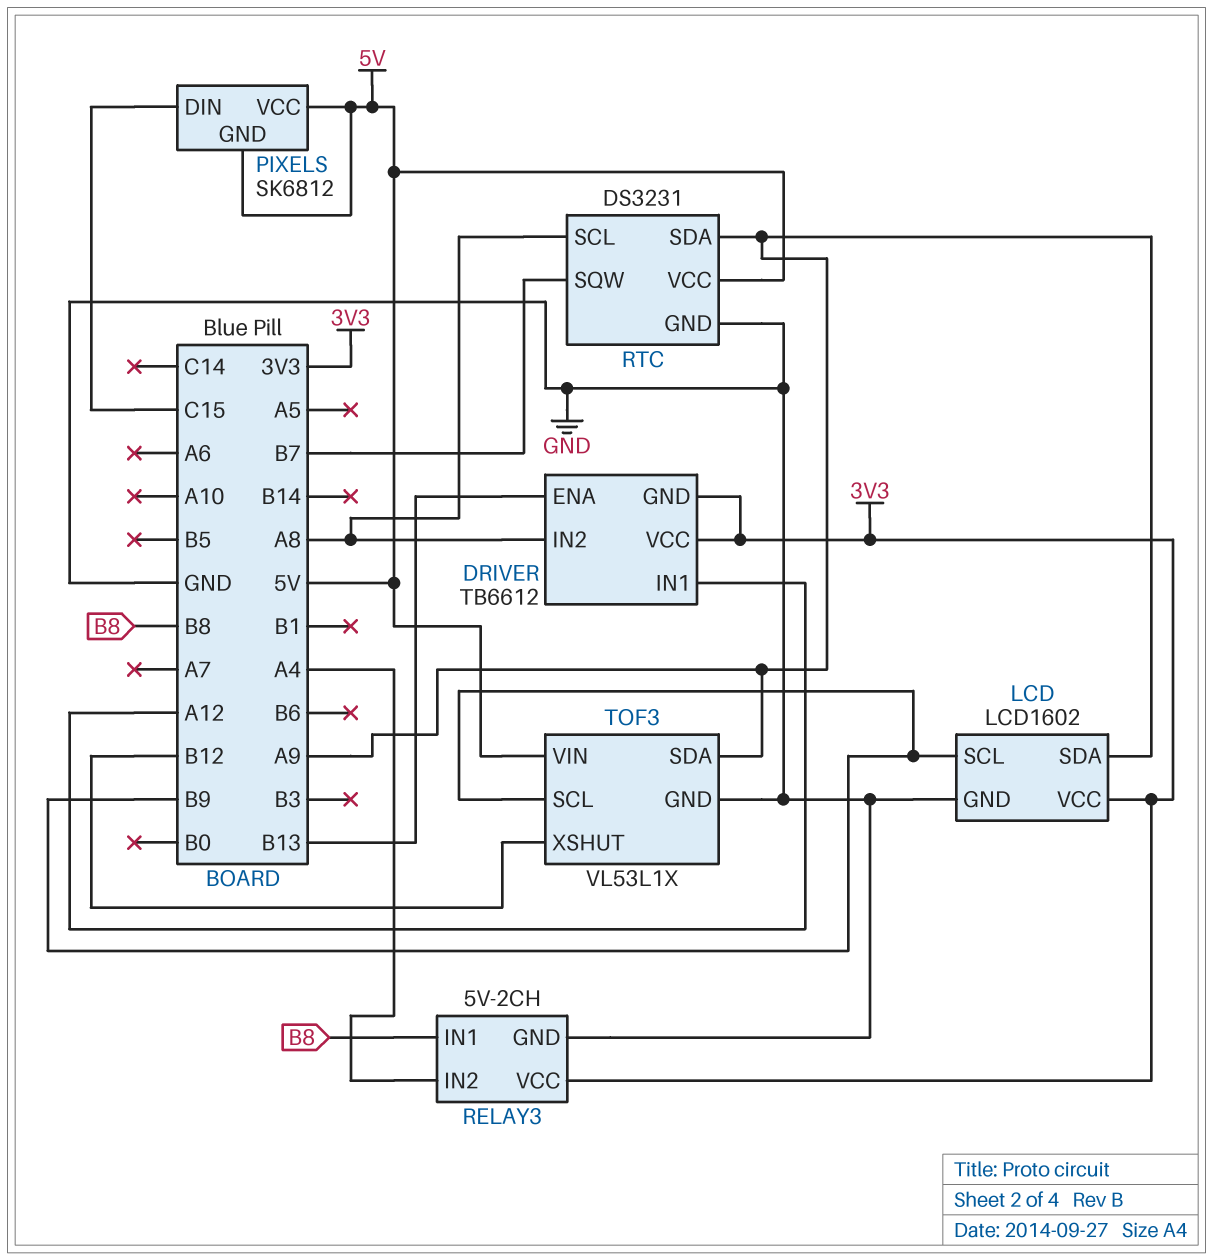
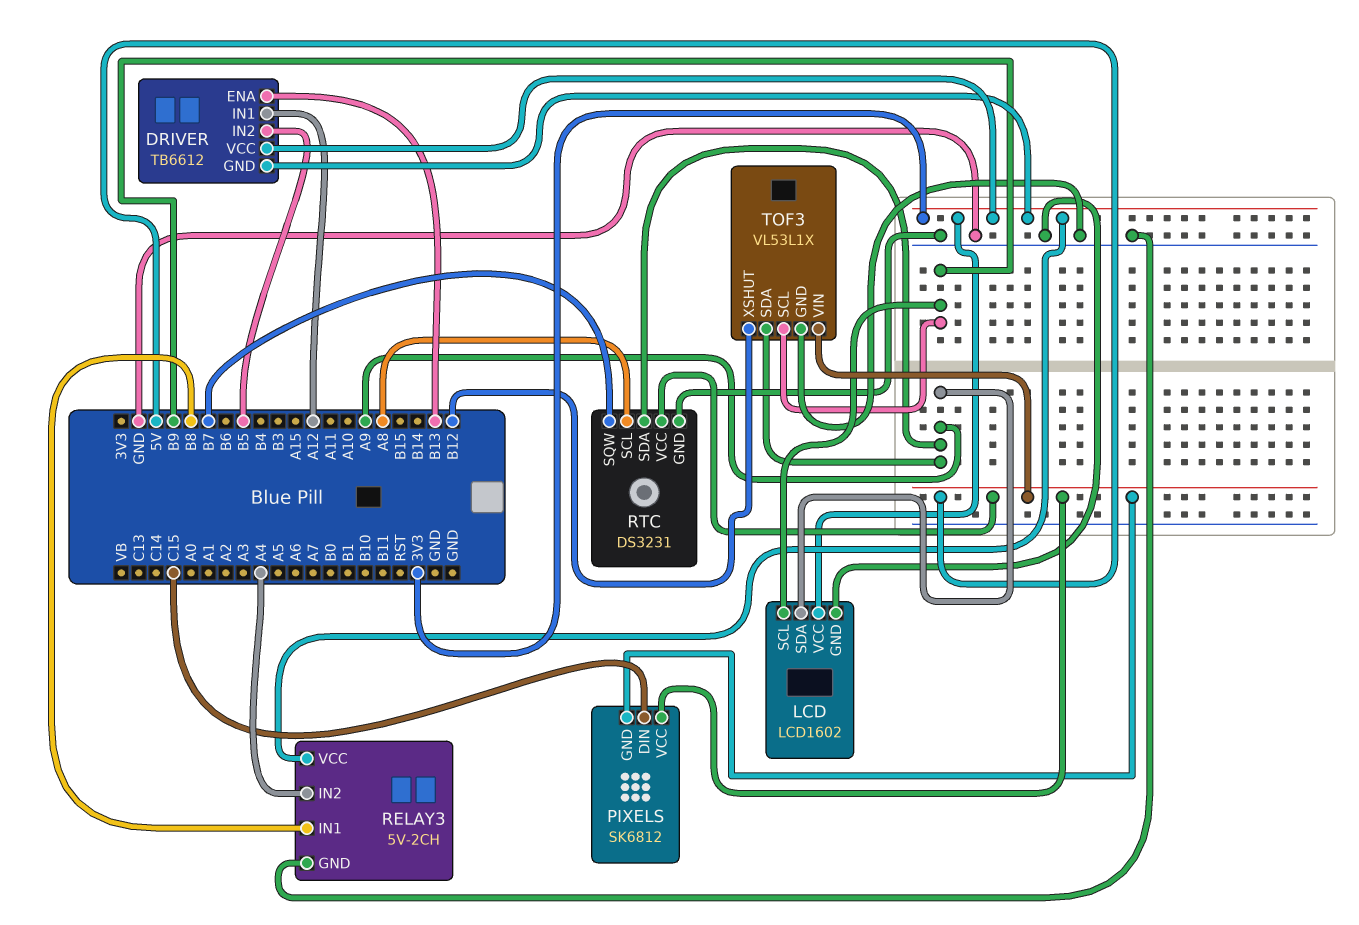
DRIVER pin IN2: A8 -> B5

